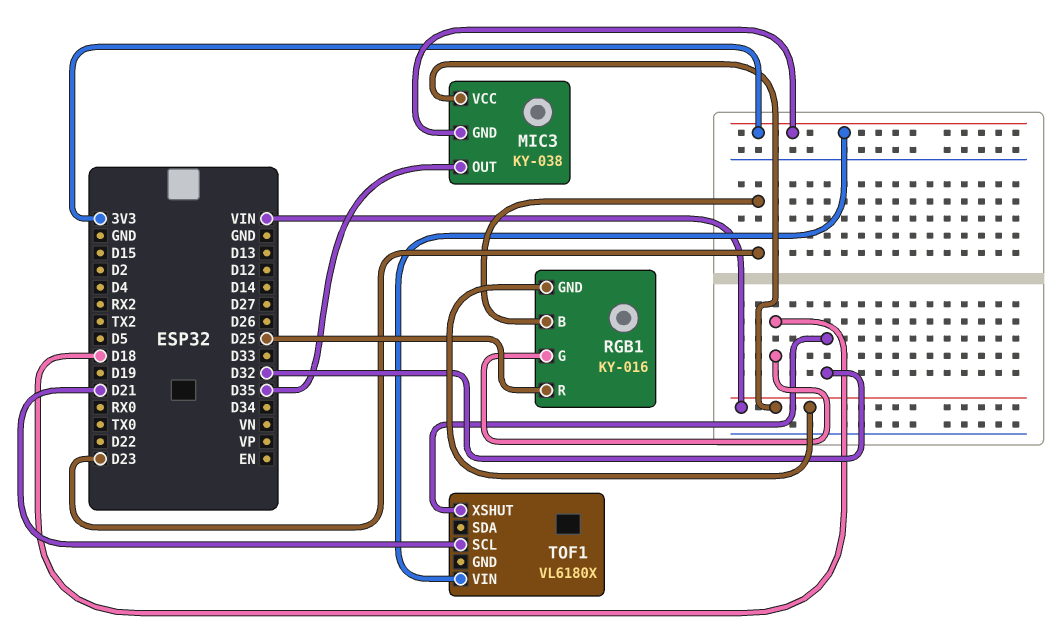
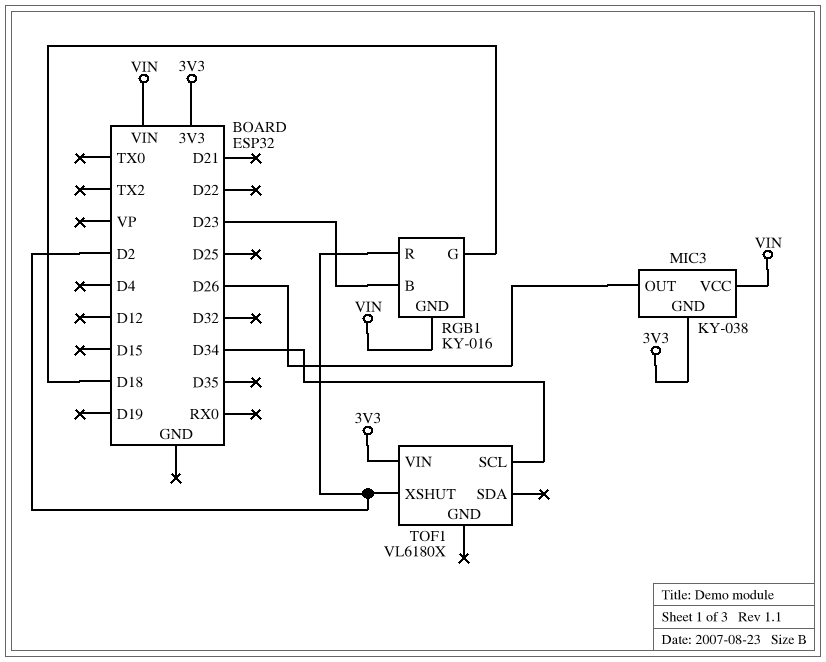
MIC3 pin OUT: D35 -> D26
RGB1 pin R: D25 -> D2
TOF1 pin SCL: D21 -> D34
TOF1 pin XSHUT: D32 -> D2

